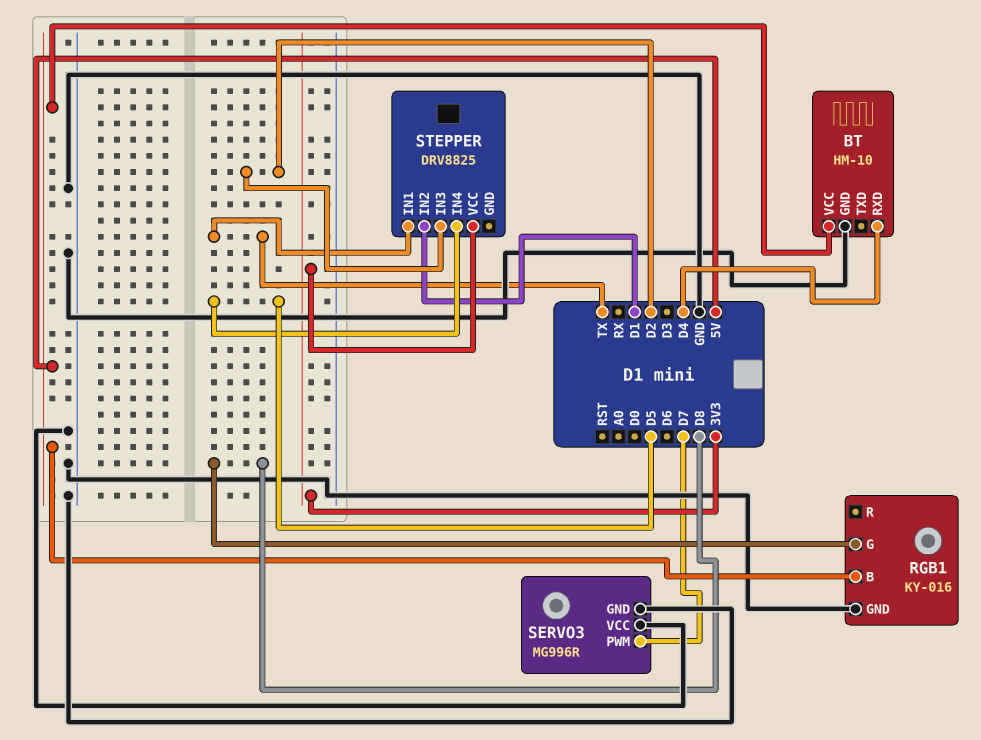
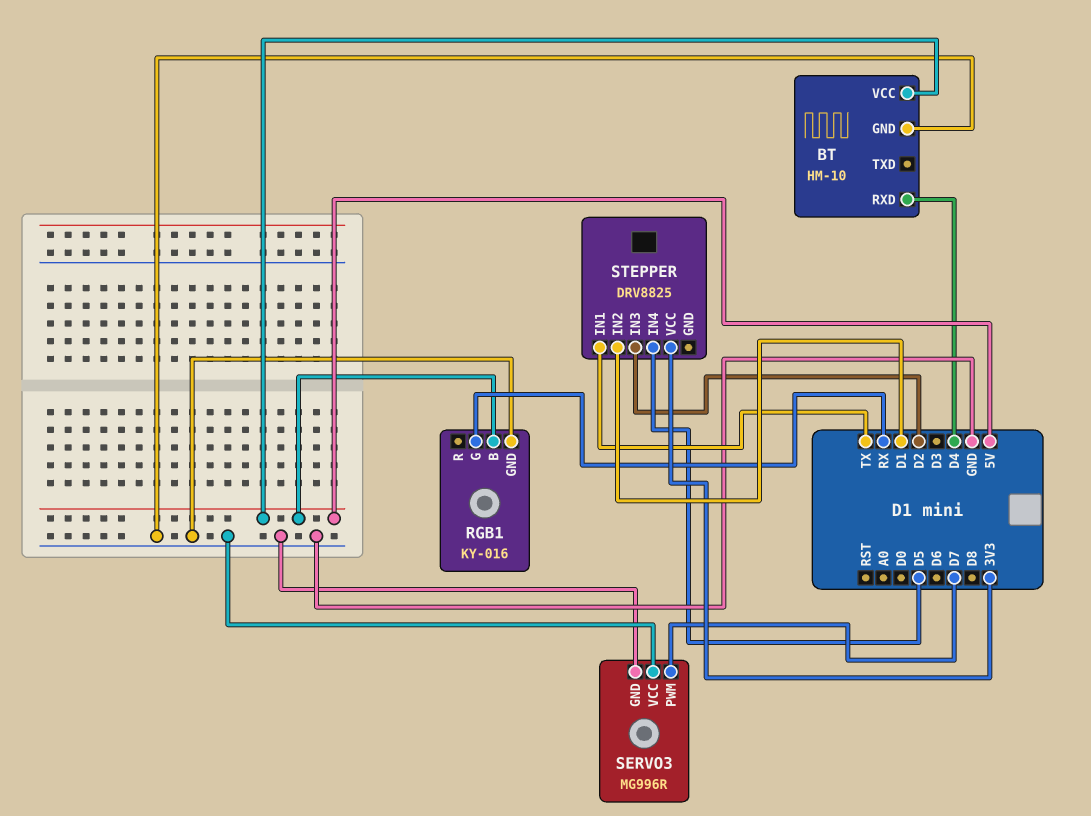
RGB1 pin G: D8 -> RX

